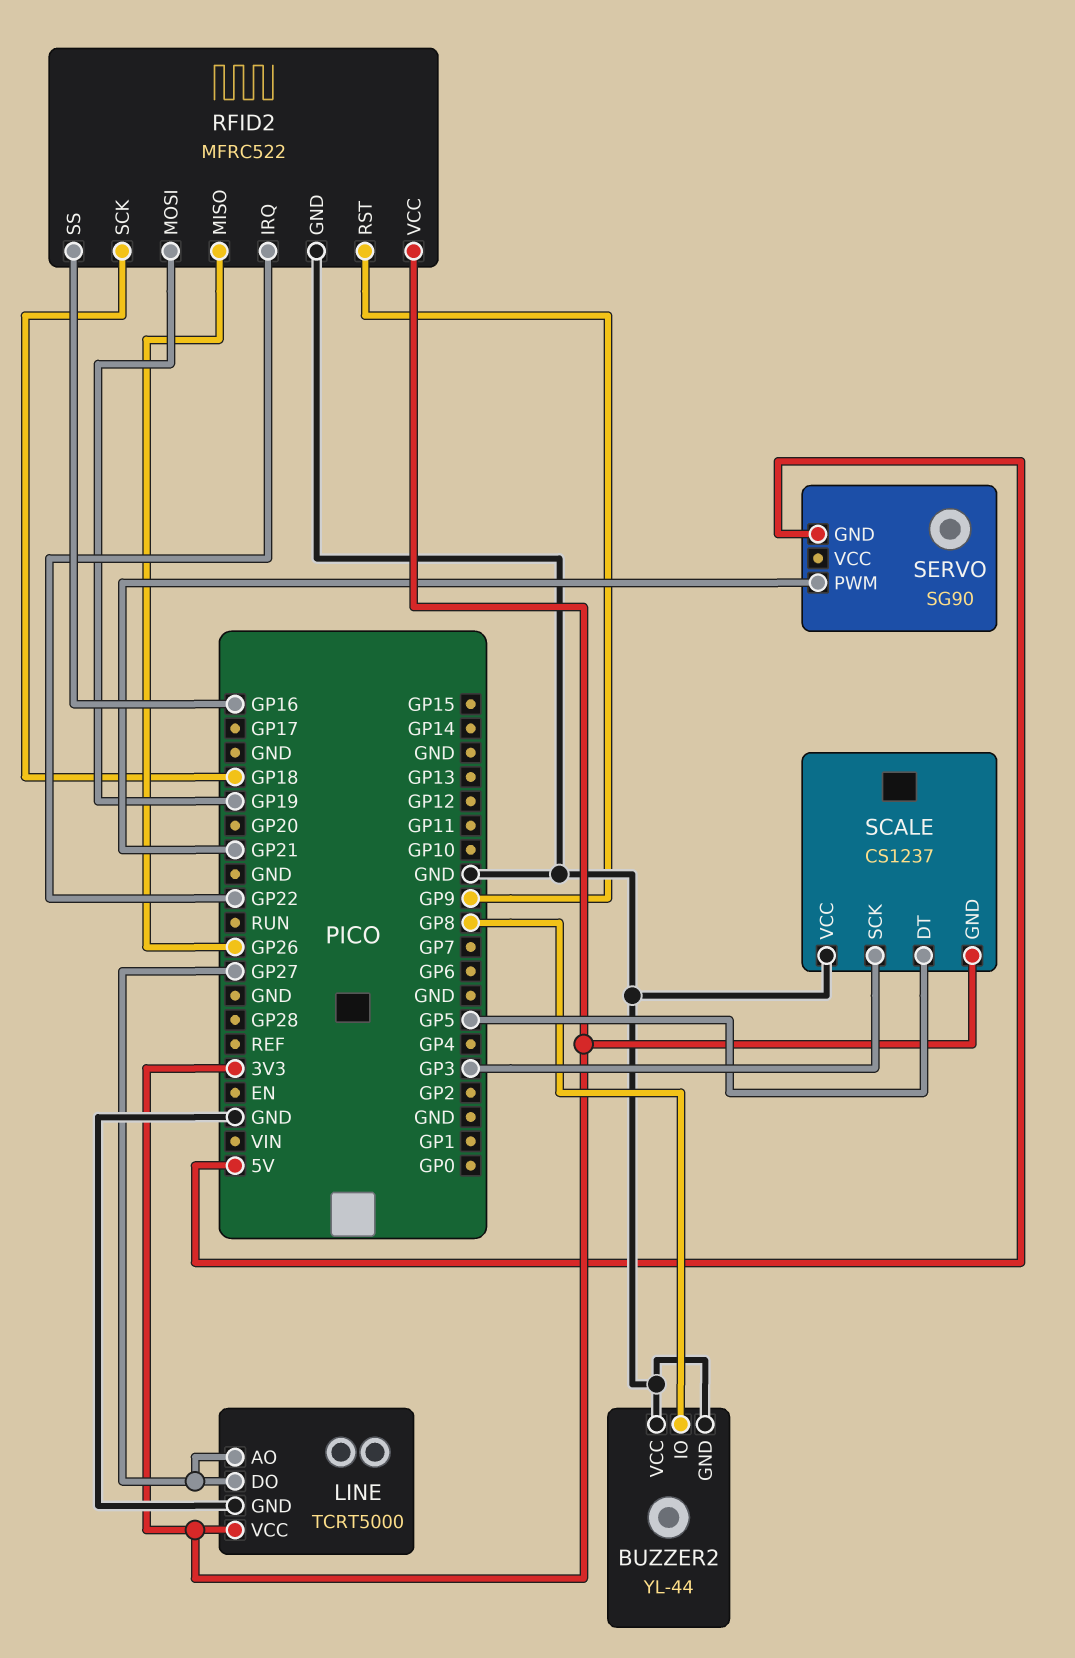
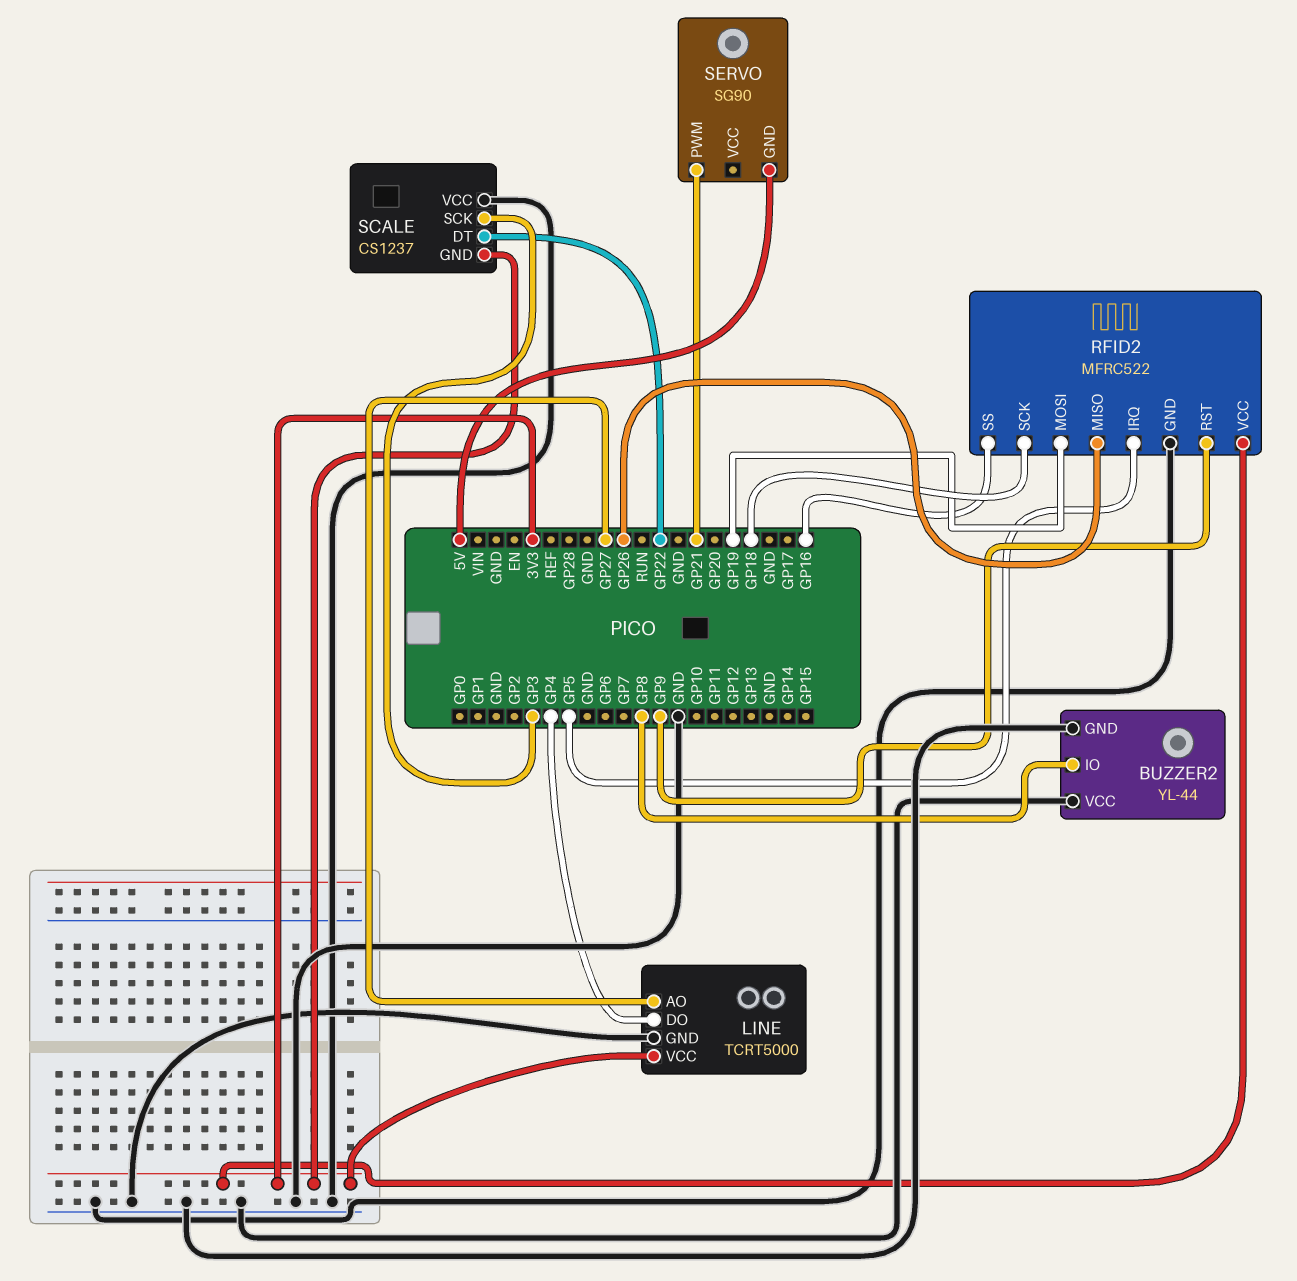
LINE pin DO: GP27 -> GP4
RFID2 pin IRQ: GP22 -> GP5
SCALE pin DT: GP5 -> GP22

